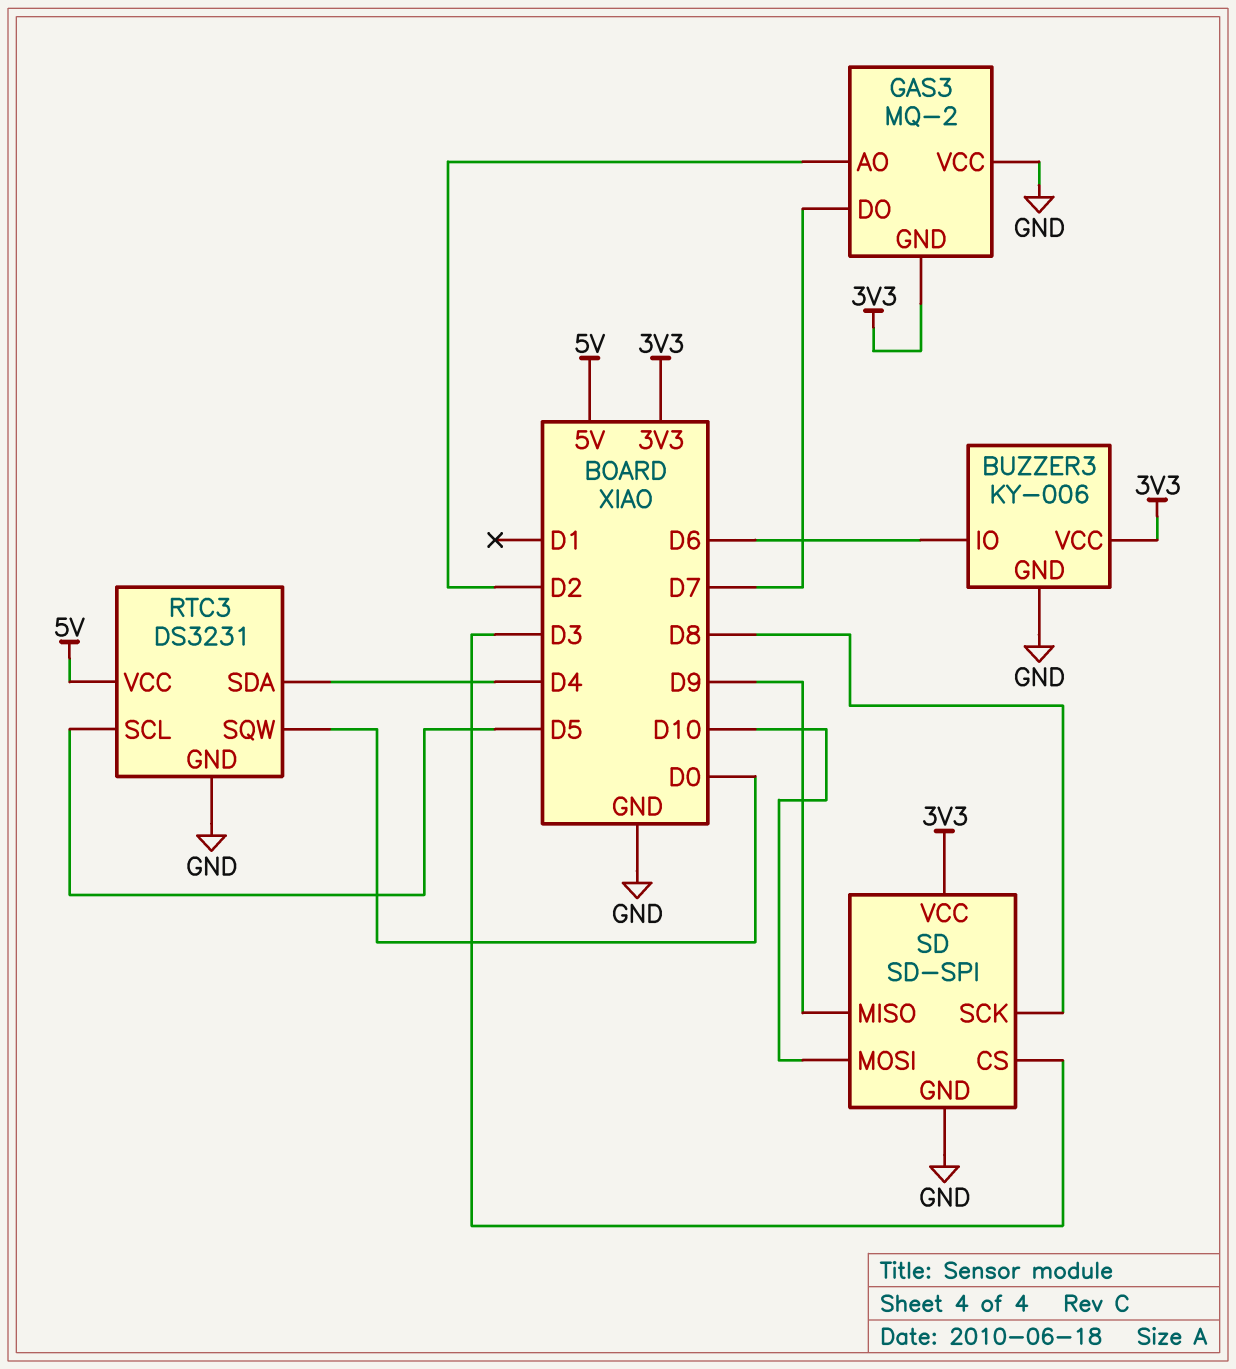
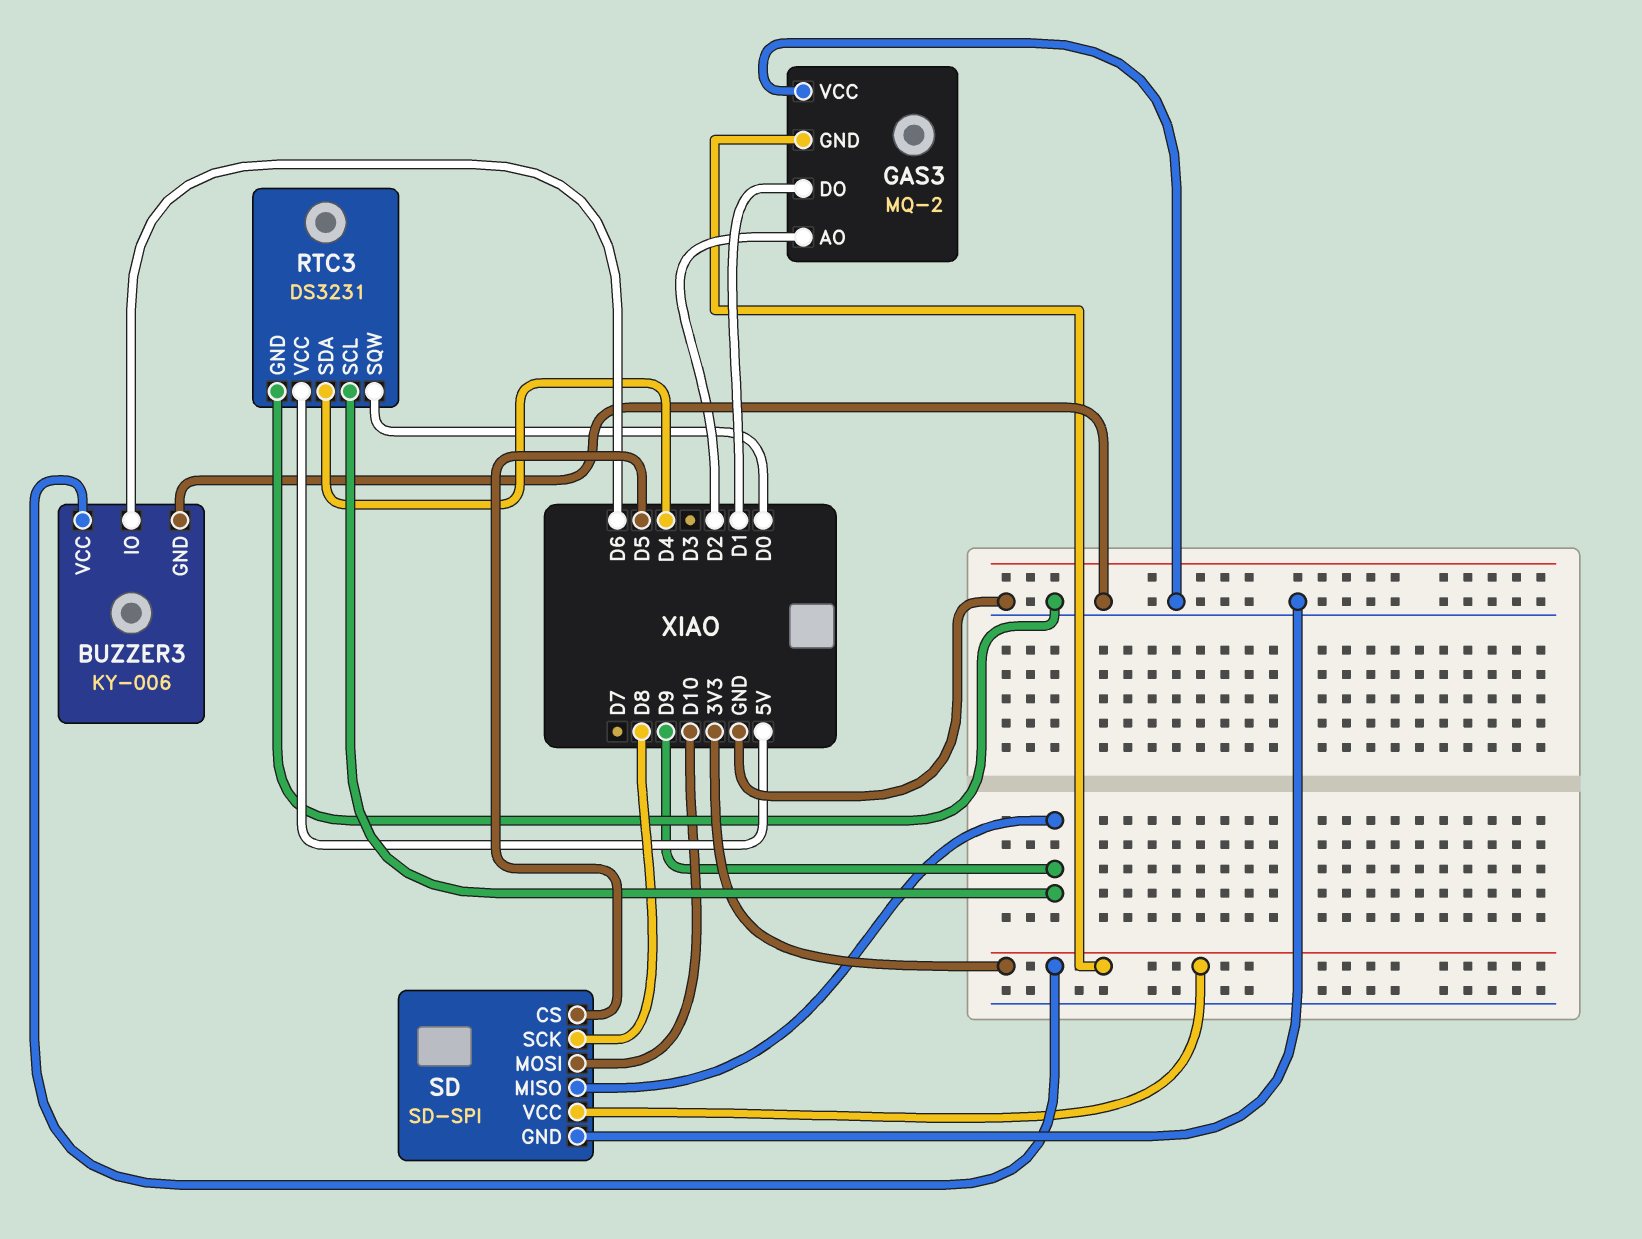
GAS3 pin DO: D7 -> D1
RTC3 pin SCL: D5 -> D9
SD pin CS: D3 -> D5

